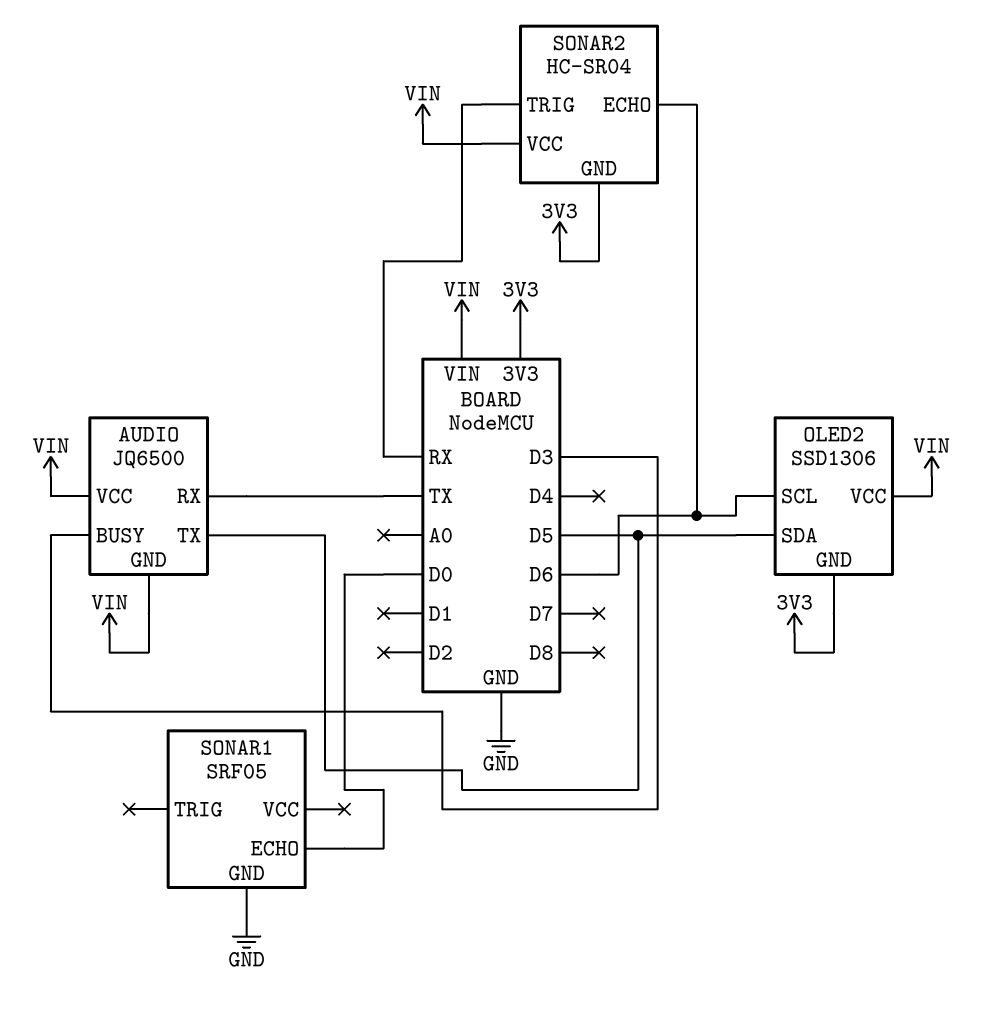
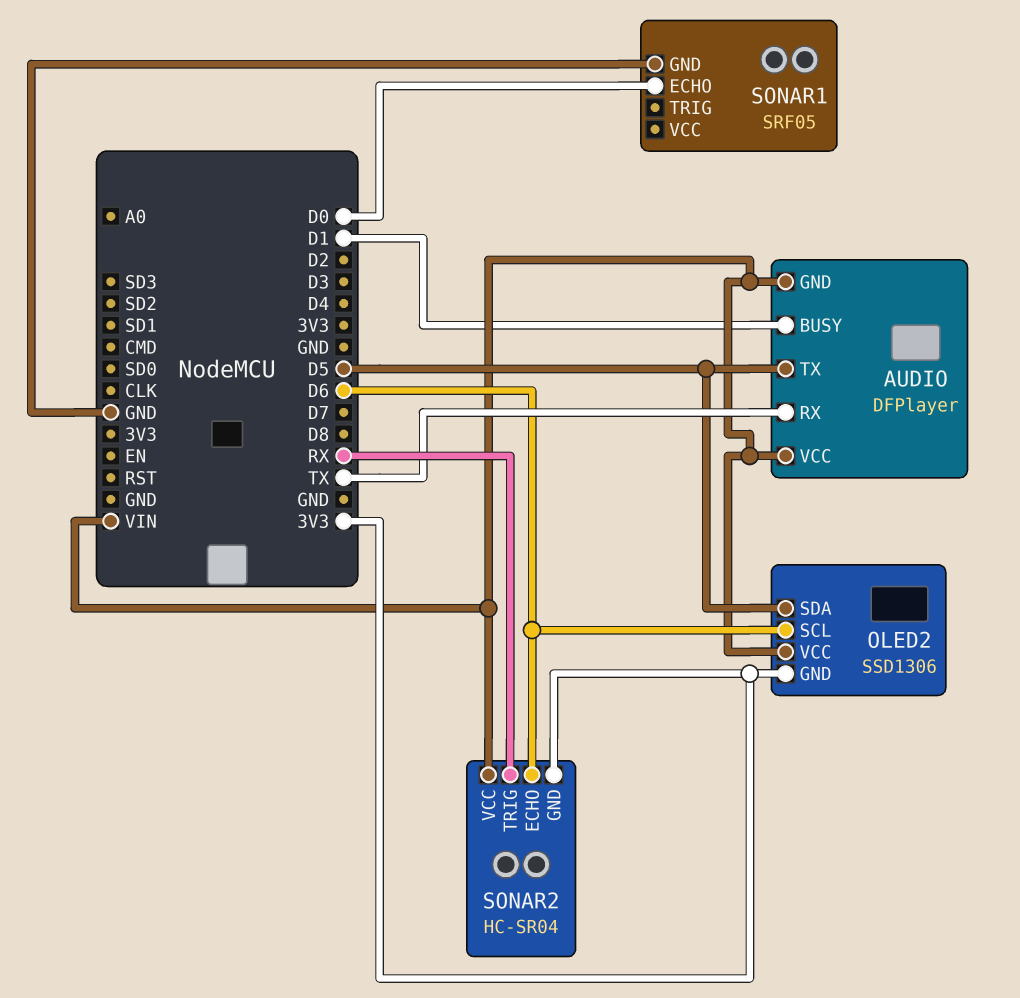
AUDIO: JQ6500 -> DFPlayer
AUDIO pin BUSY: D3 -> D1

